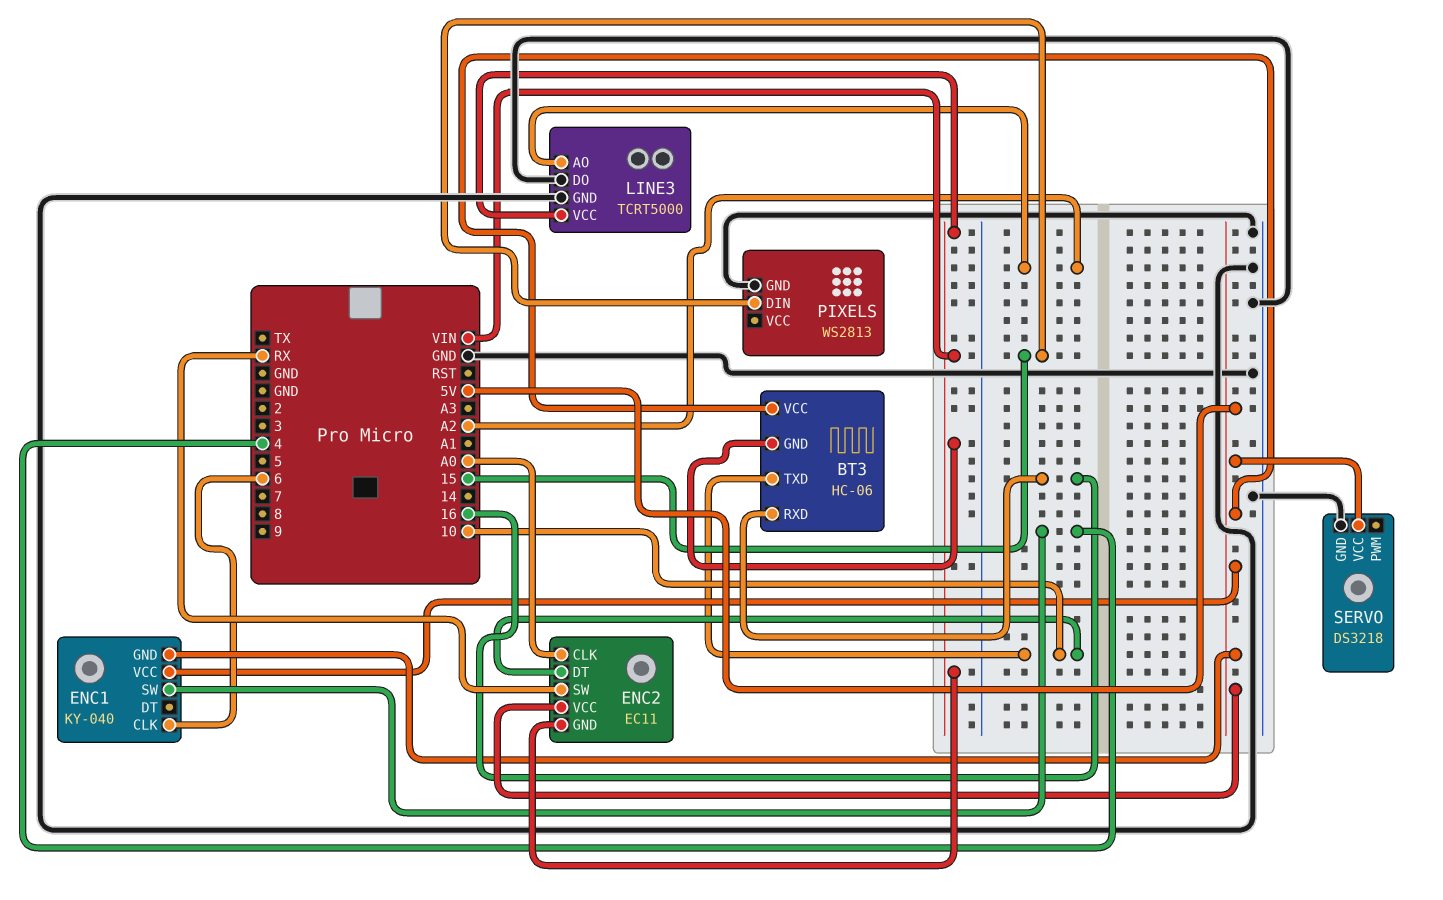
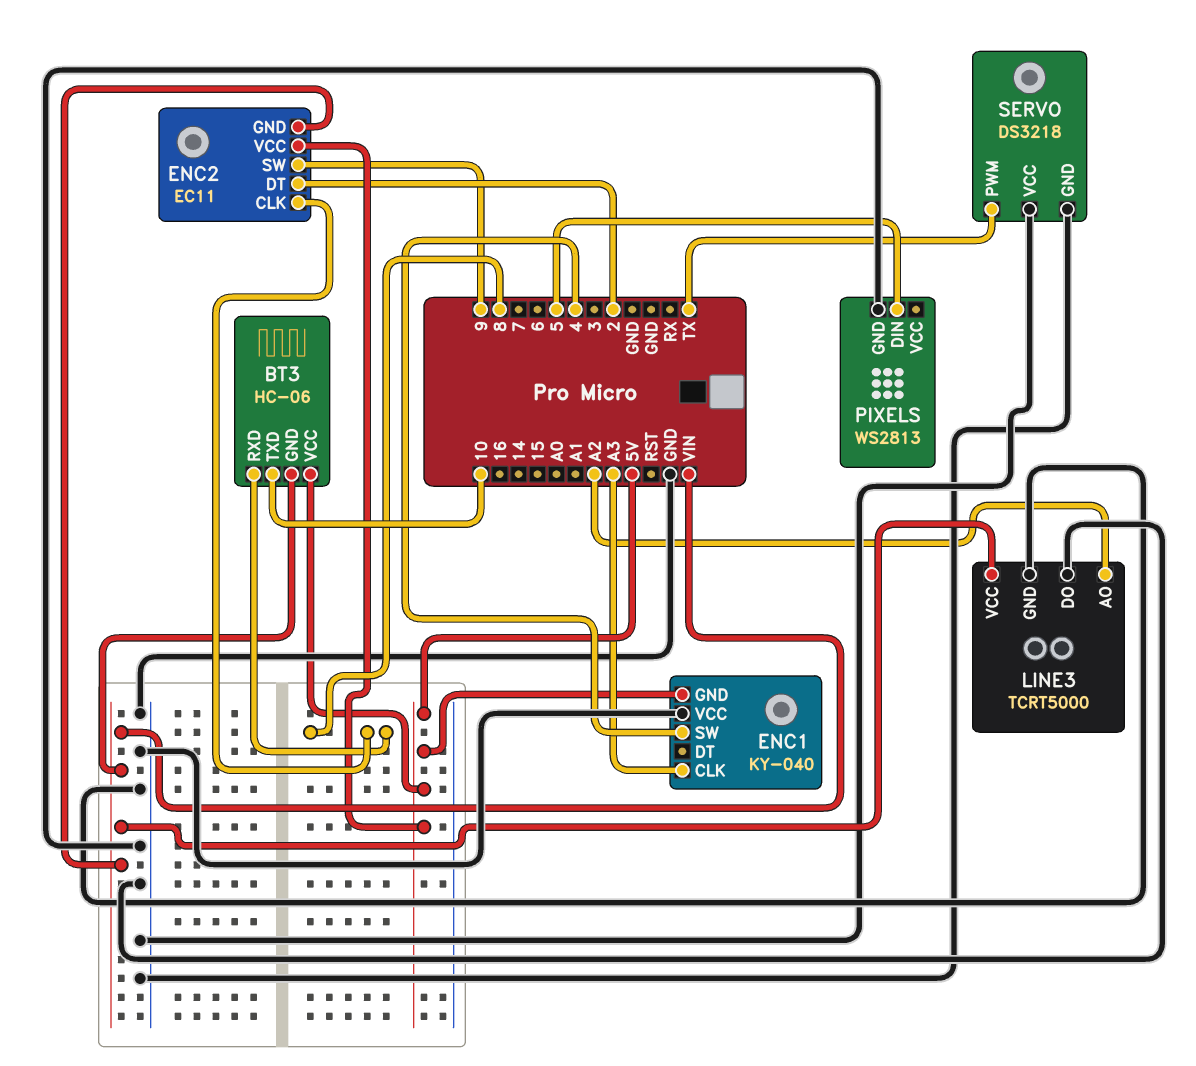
BT3 pin RXD: 16 -> 8
ENC1 pin CLK: 6 -> A3
ENC1 pin VCC: 5V -> GND
ENC2 pin CLK: A0 -> 8
ENC2 pin DT: 10 -> 2
ENC2 pin SW: RX -> 9
PIXELS pin DIN: 15 -> 5
SERVO pin PWM: none -> TX
SERVO pin VCC: 5V -> GND

